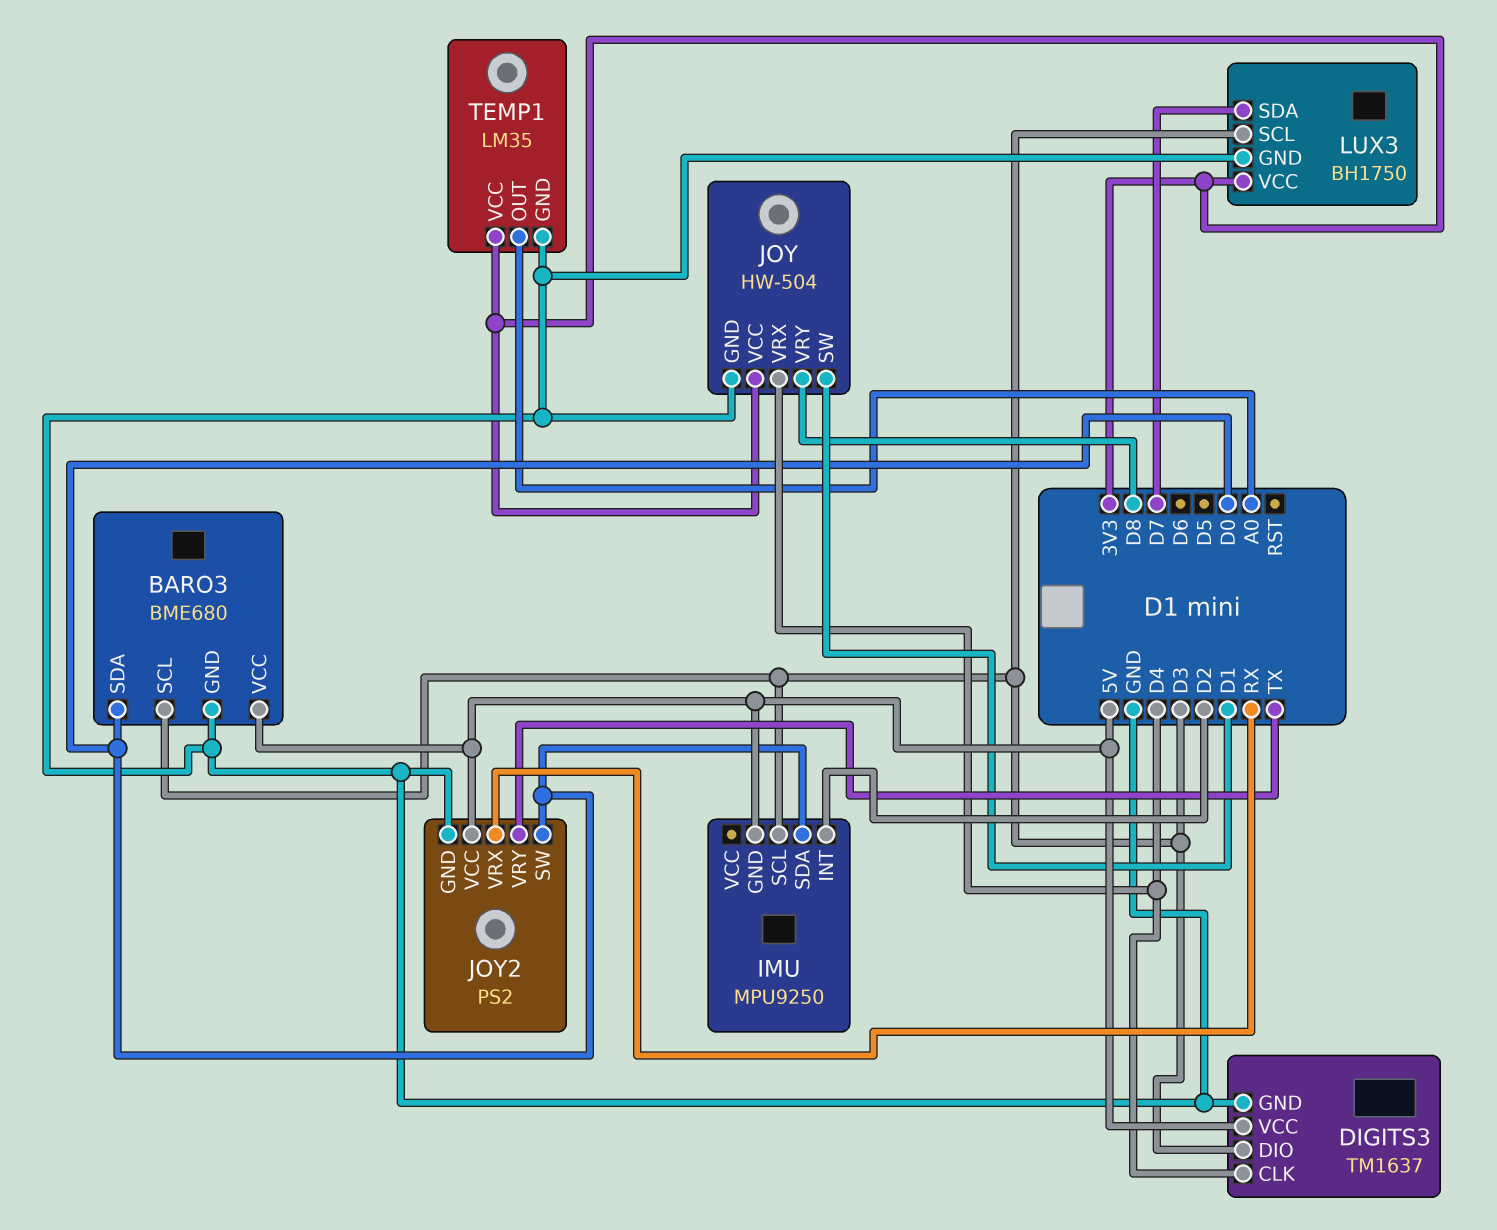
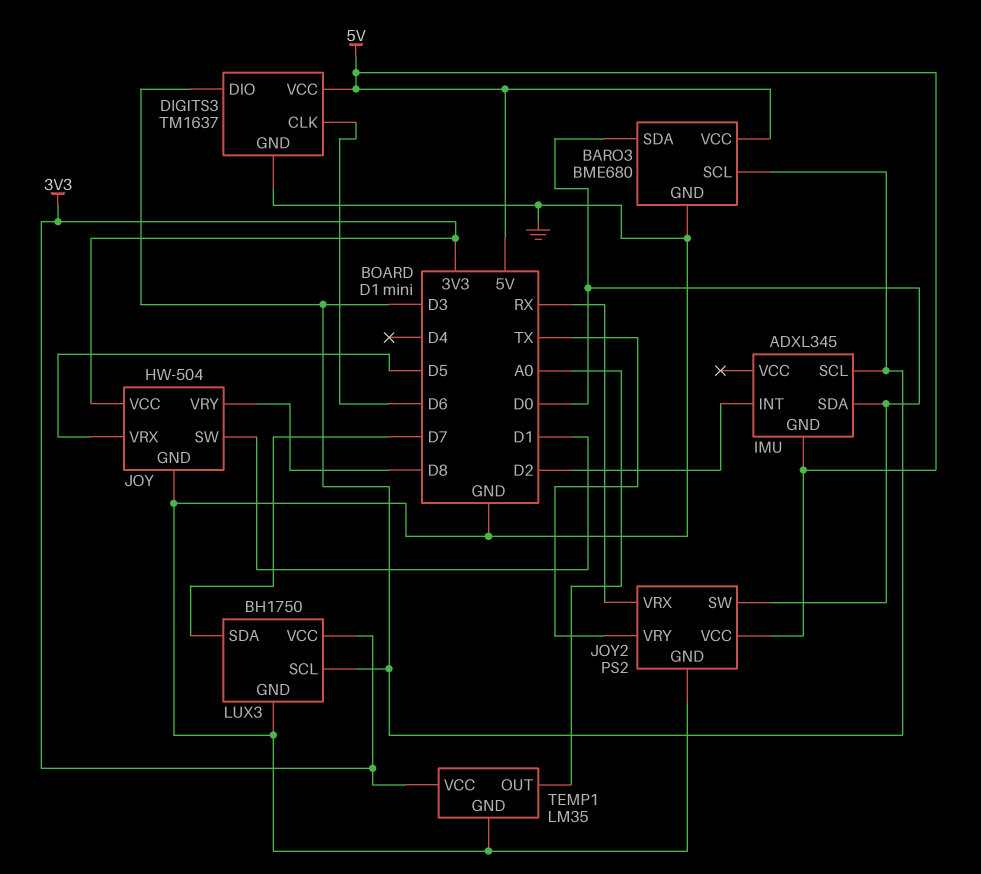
DIGITS3 pin CLK: D4 -> D6
IMU: MPU9250 -> ADXL345
JOY pin VRX: D4 -> D5

